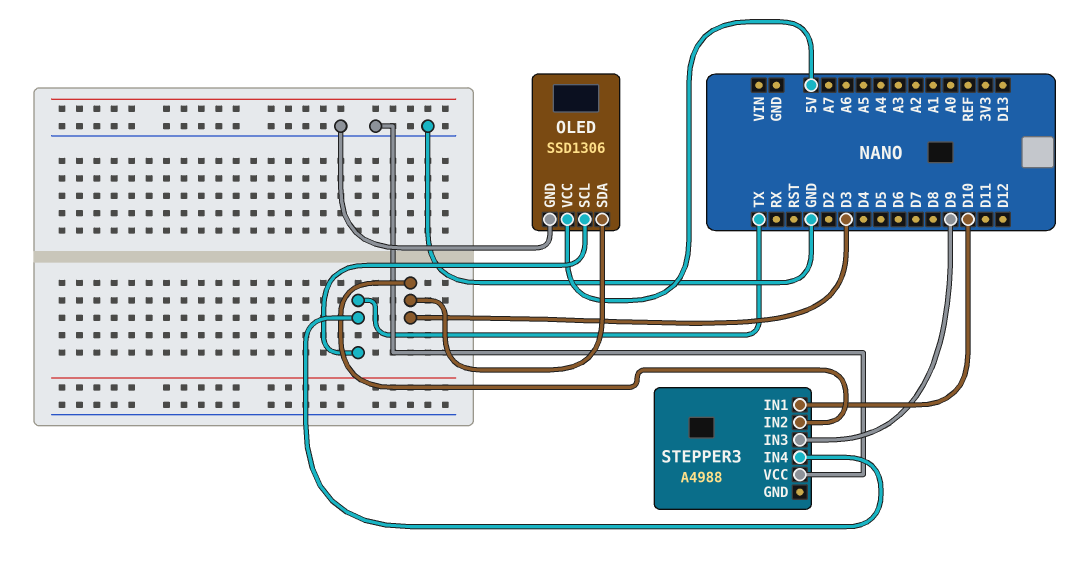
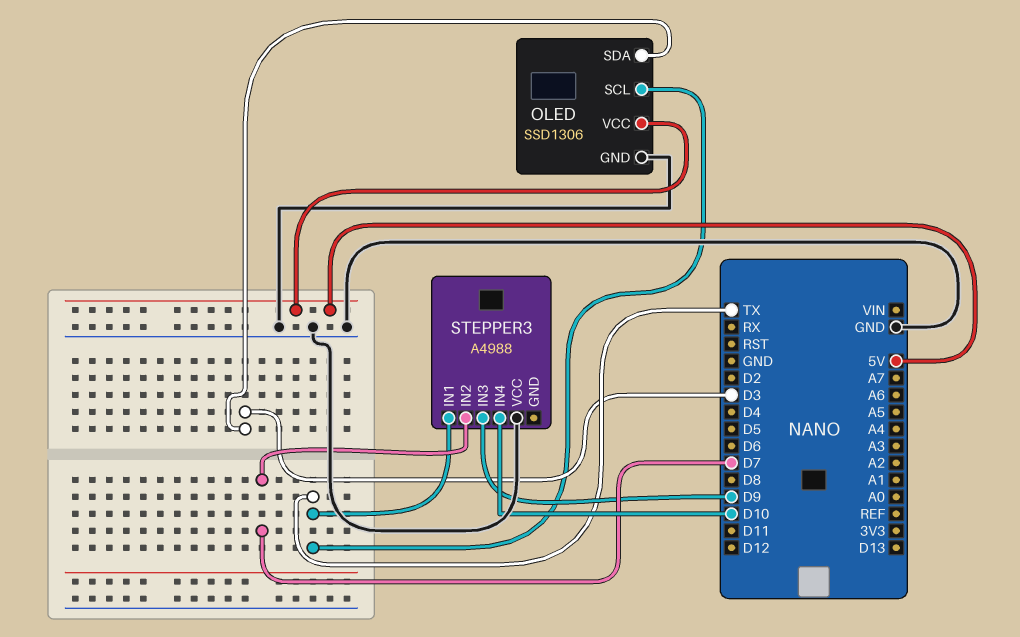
STEPPER3 pin IN1: D10 -> TX
STEPPER3 pin IN2: D3 -> D7
STEPPER3 pin IN4: TX -> D10

